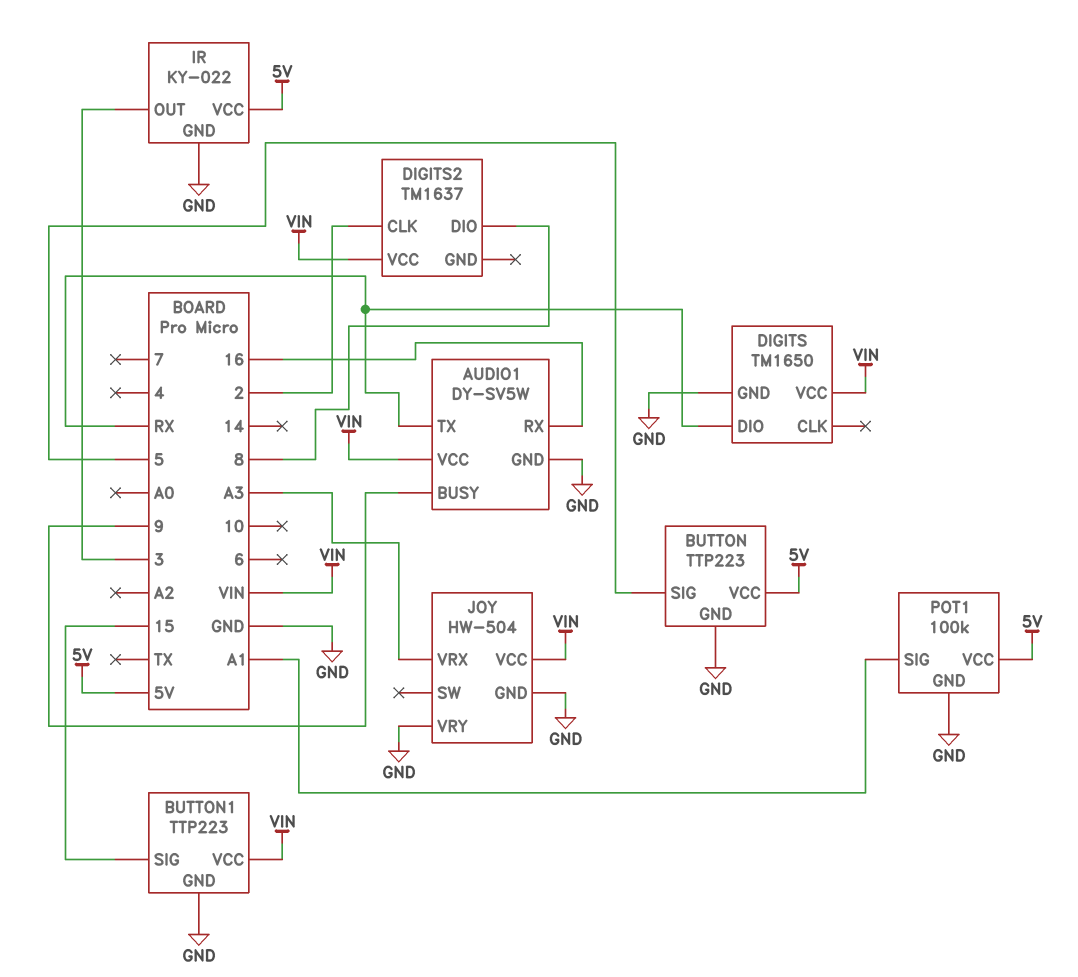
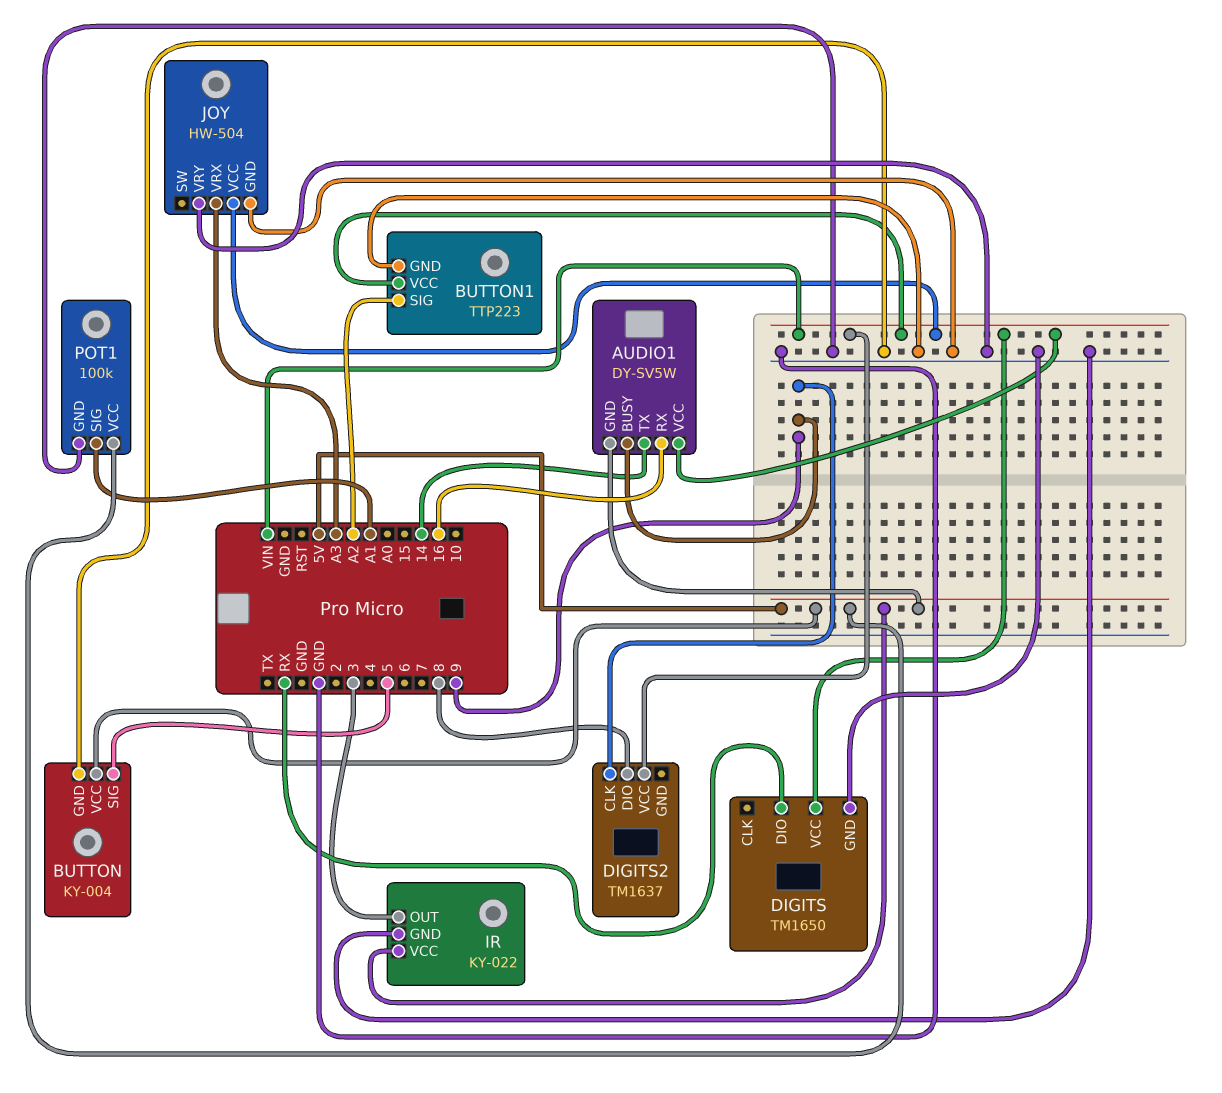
AUDIO1 pin GND: GND -> 5V
AUDIO1 pin TX: RX -> 14
BUTTON: TTP223 -> KY-004
BUTTON1 pin SIG: 15 -> A2
DIGITS2 pin CLK: 2 -> 9

